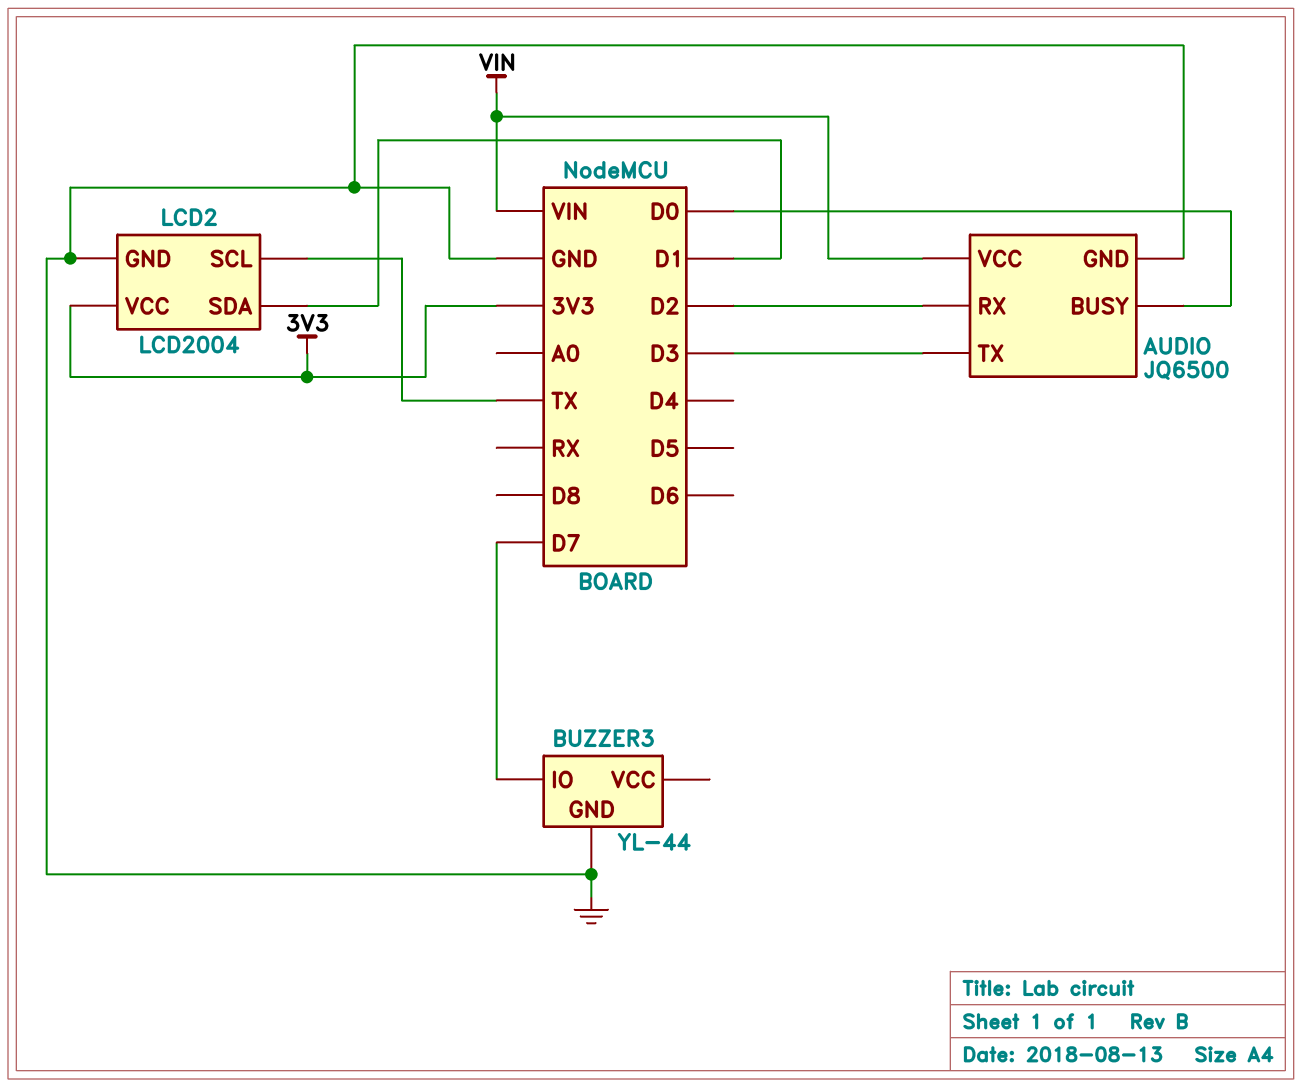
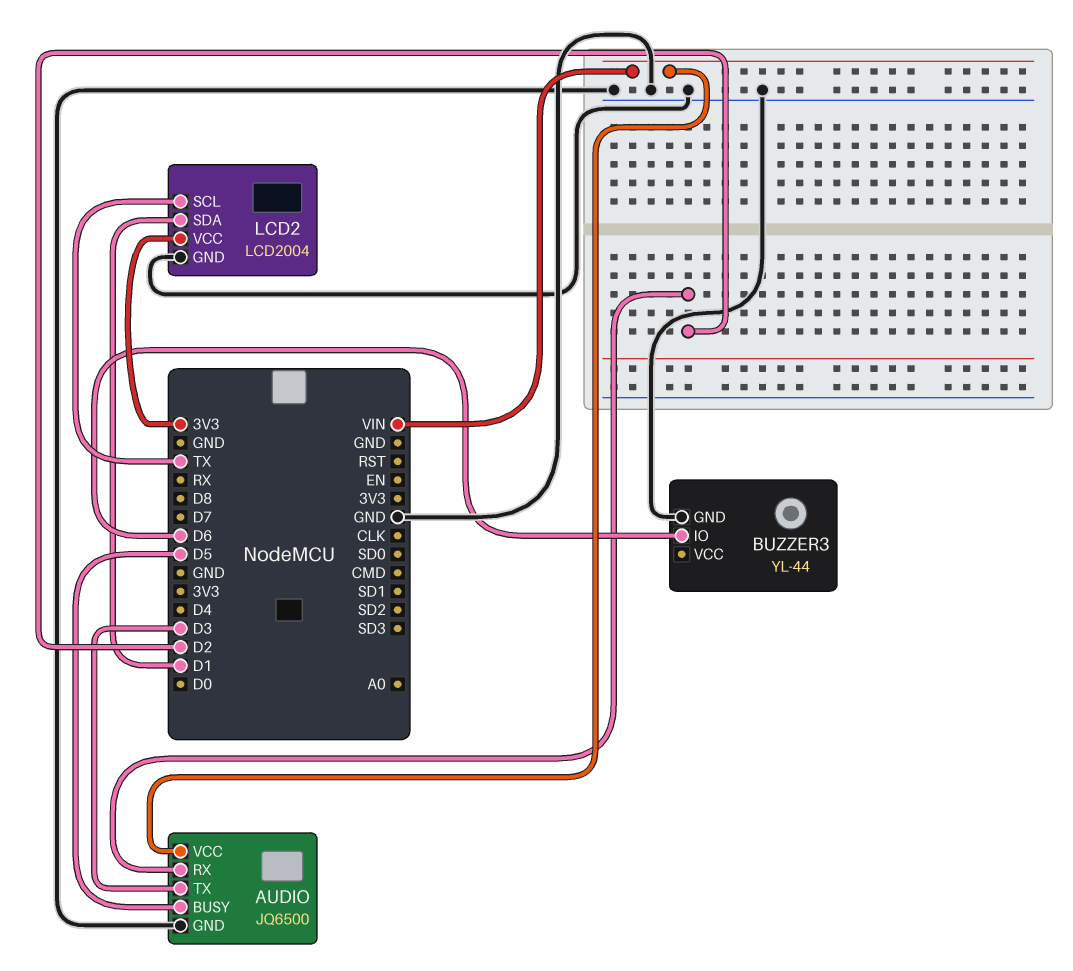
AUDIO pin BUSY: D0 -> D5
BUZZER3 pin IO: D7 -> D6

